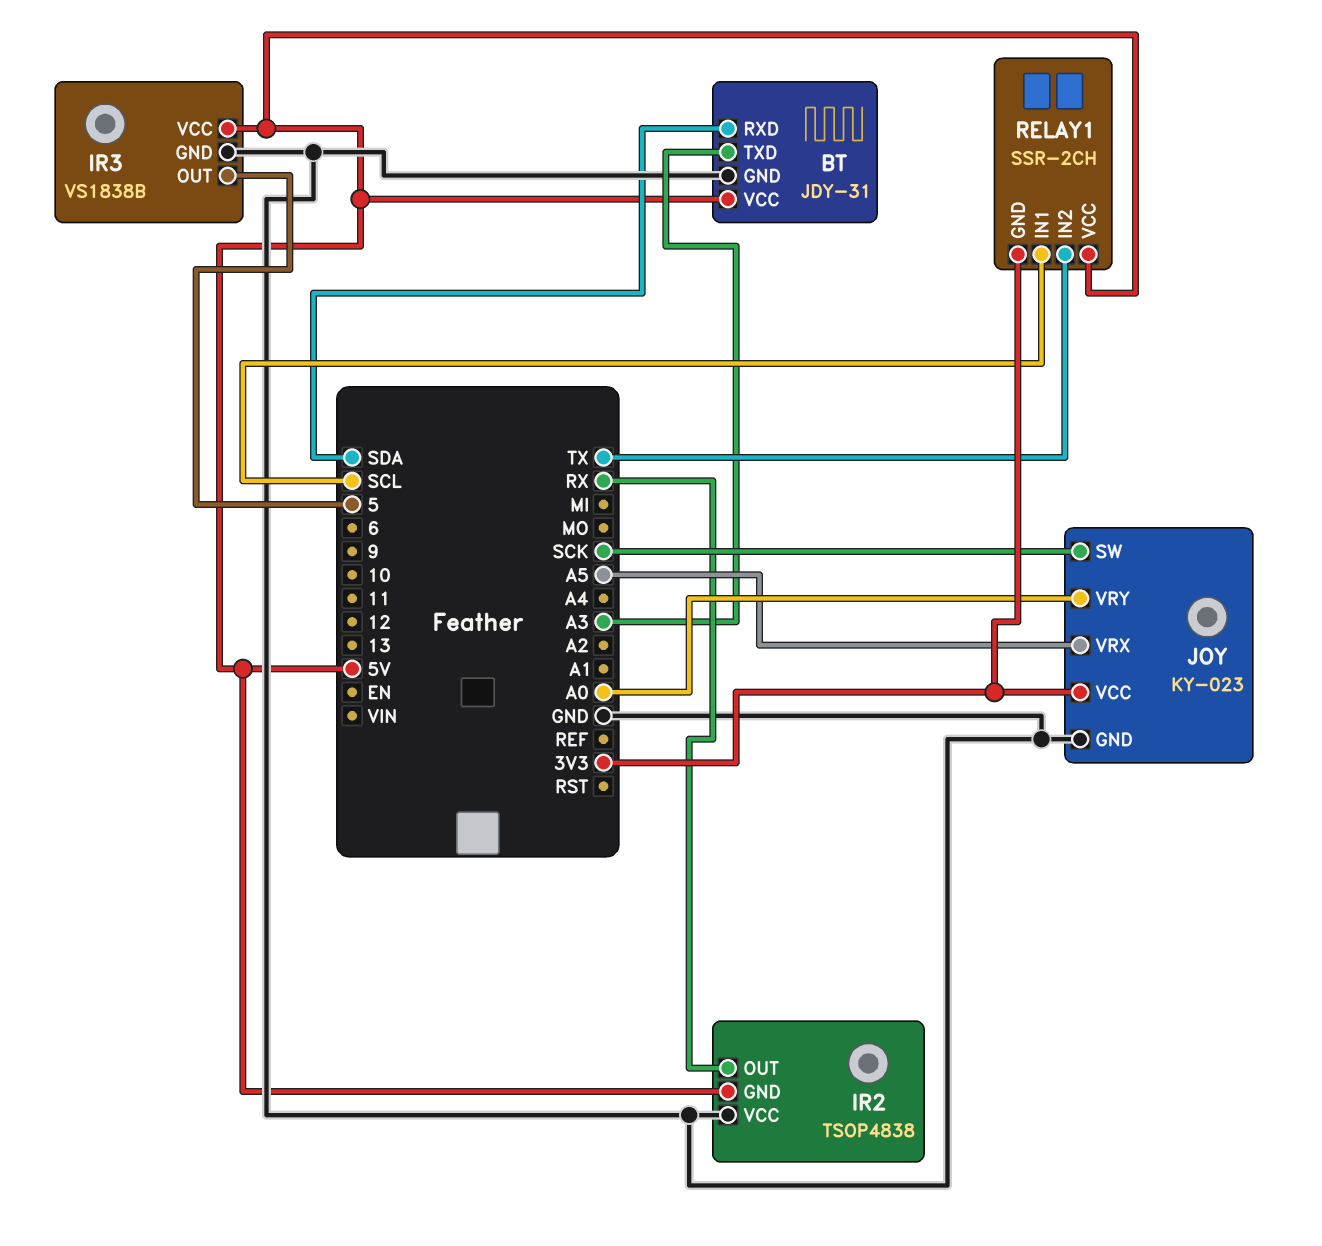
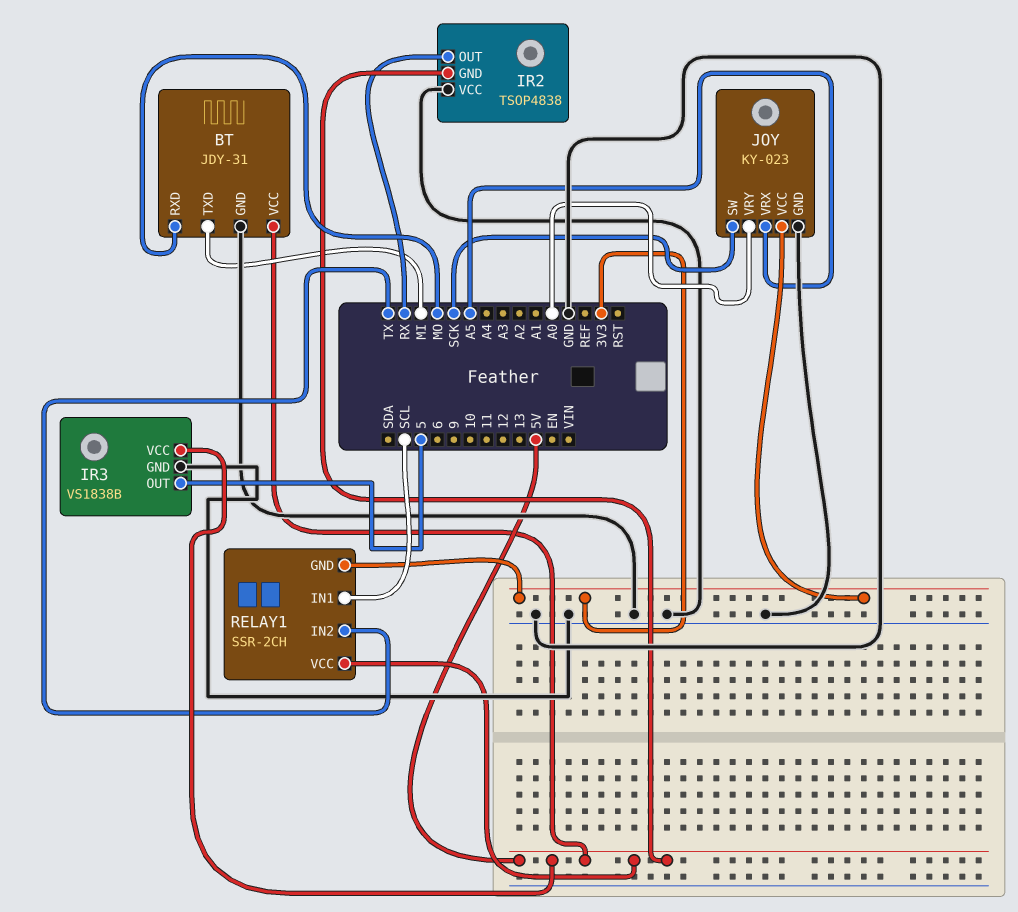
BT pin RXD: SDA -> MO
BT pin TXD: A3 -> MI

